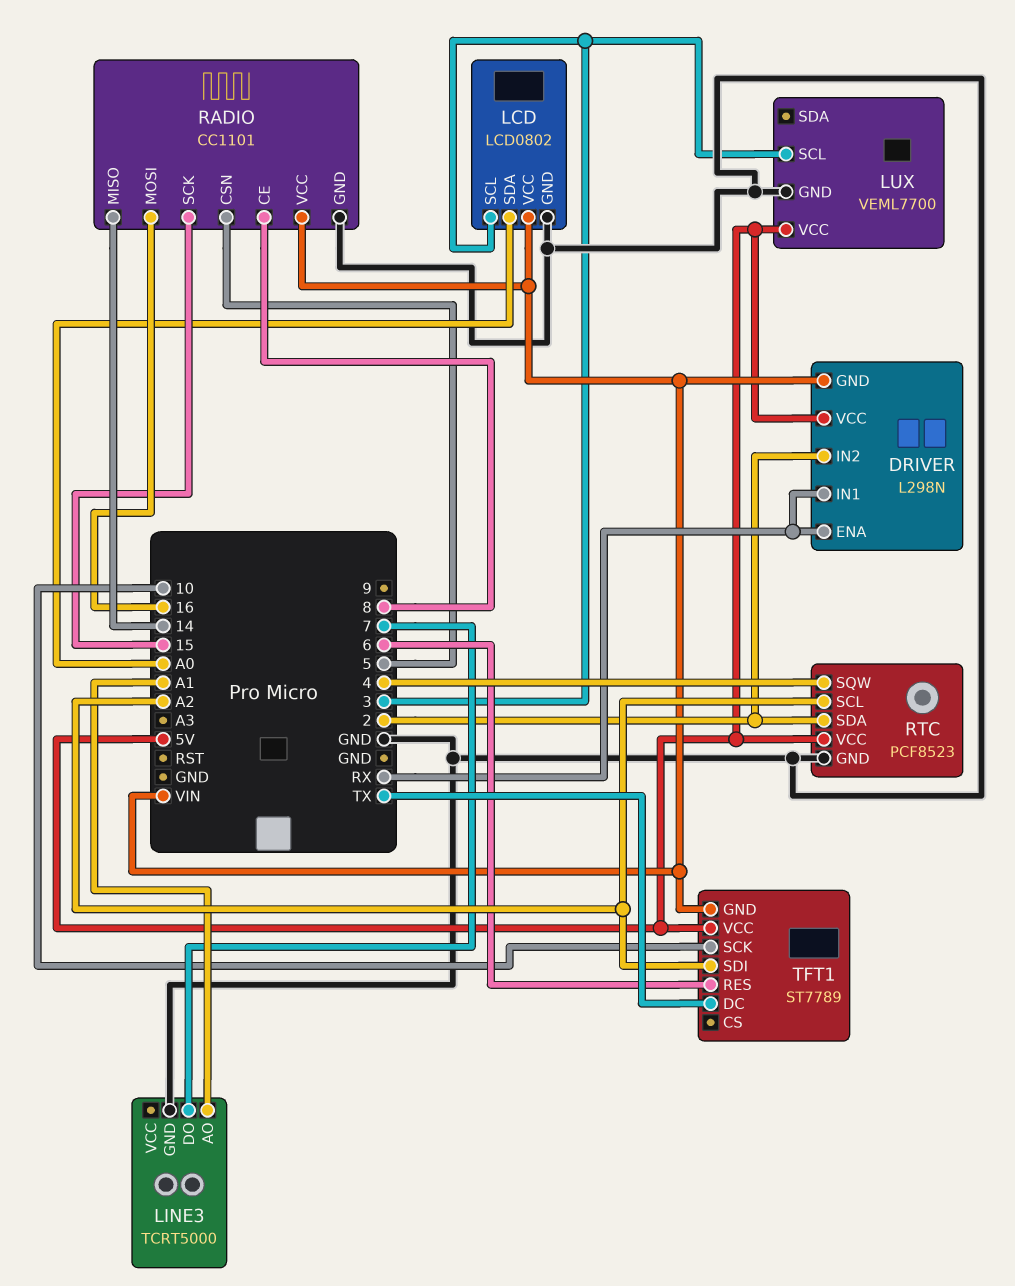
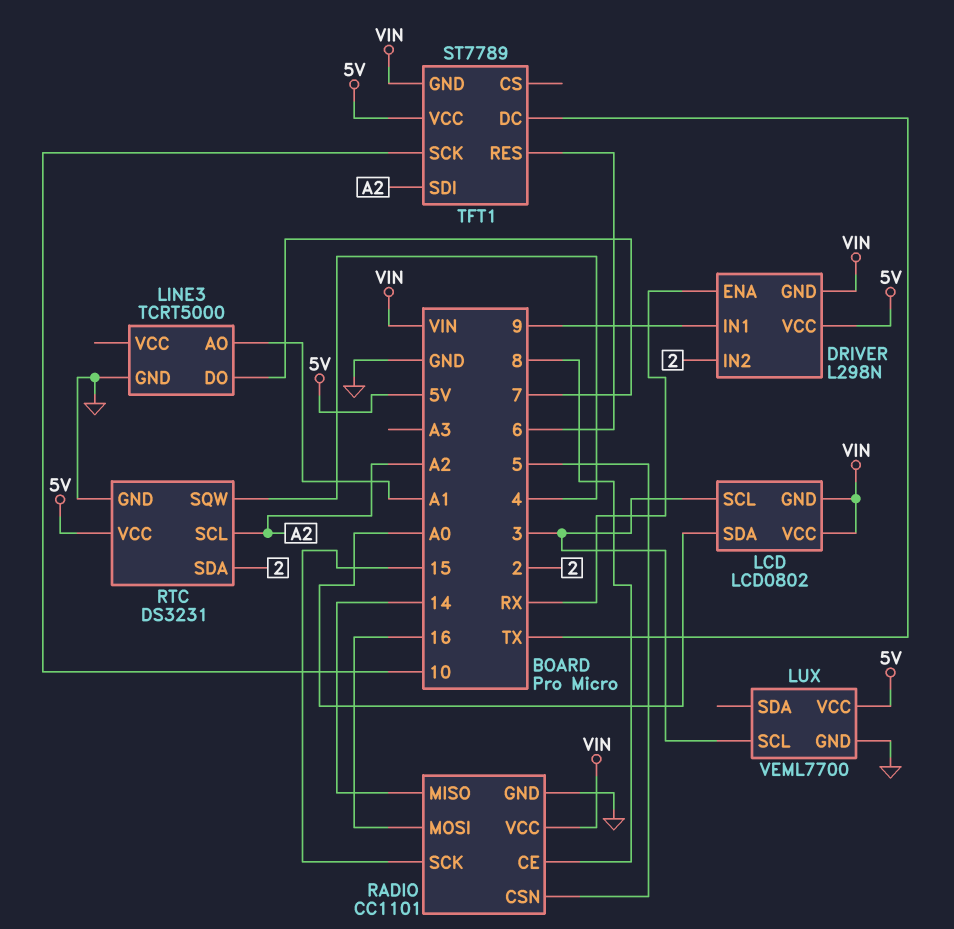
DRIVER pin IN1: RX -> 9
LCD pin GND: GND -> VIN
RTC: PCF8523 -> DS3231

